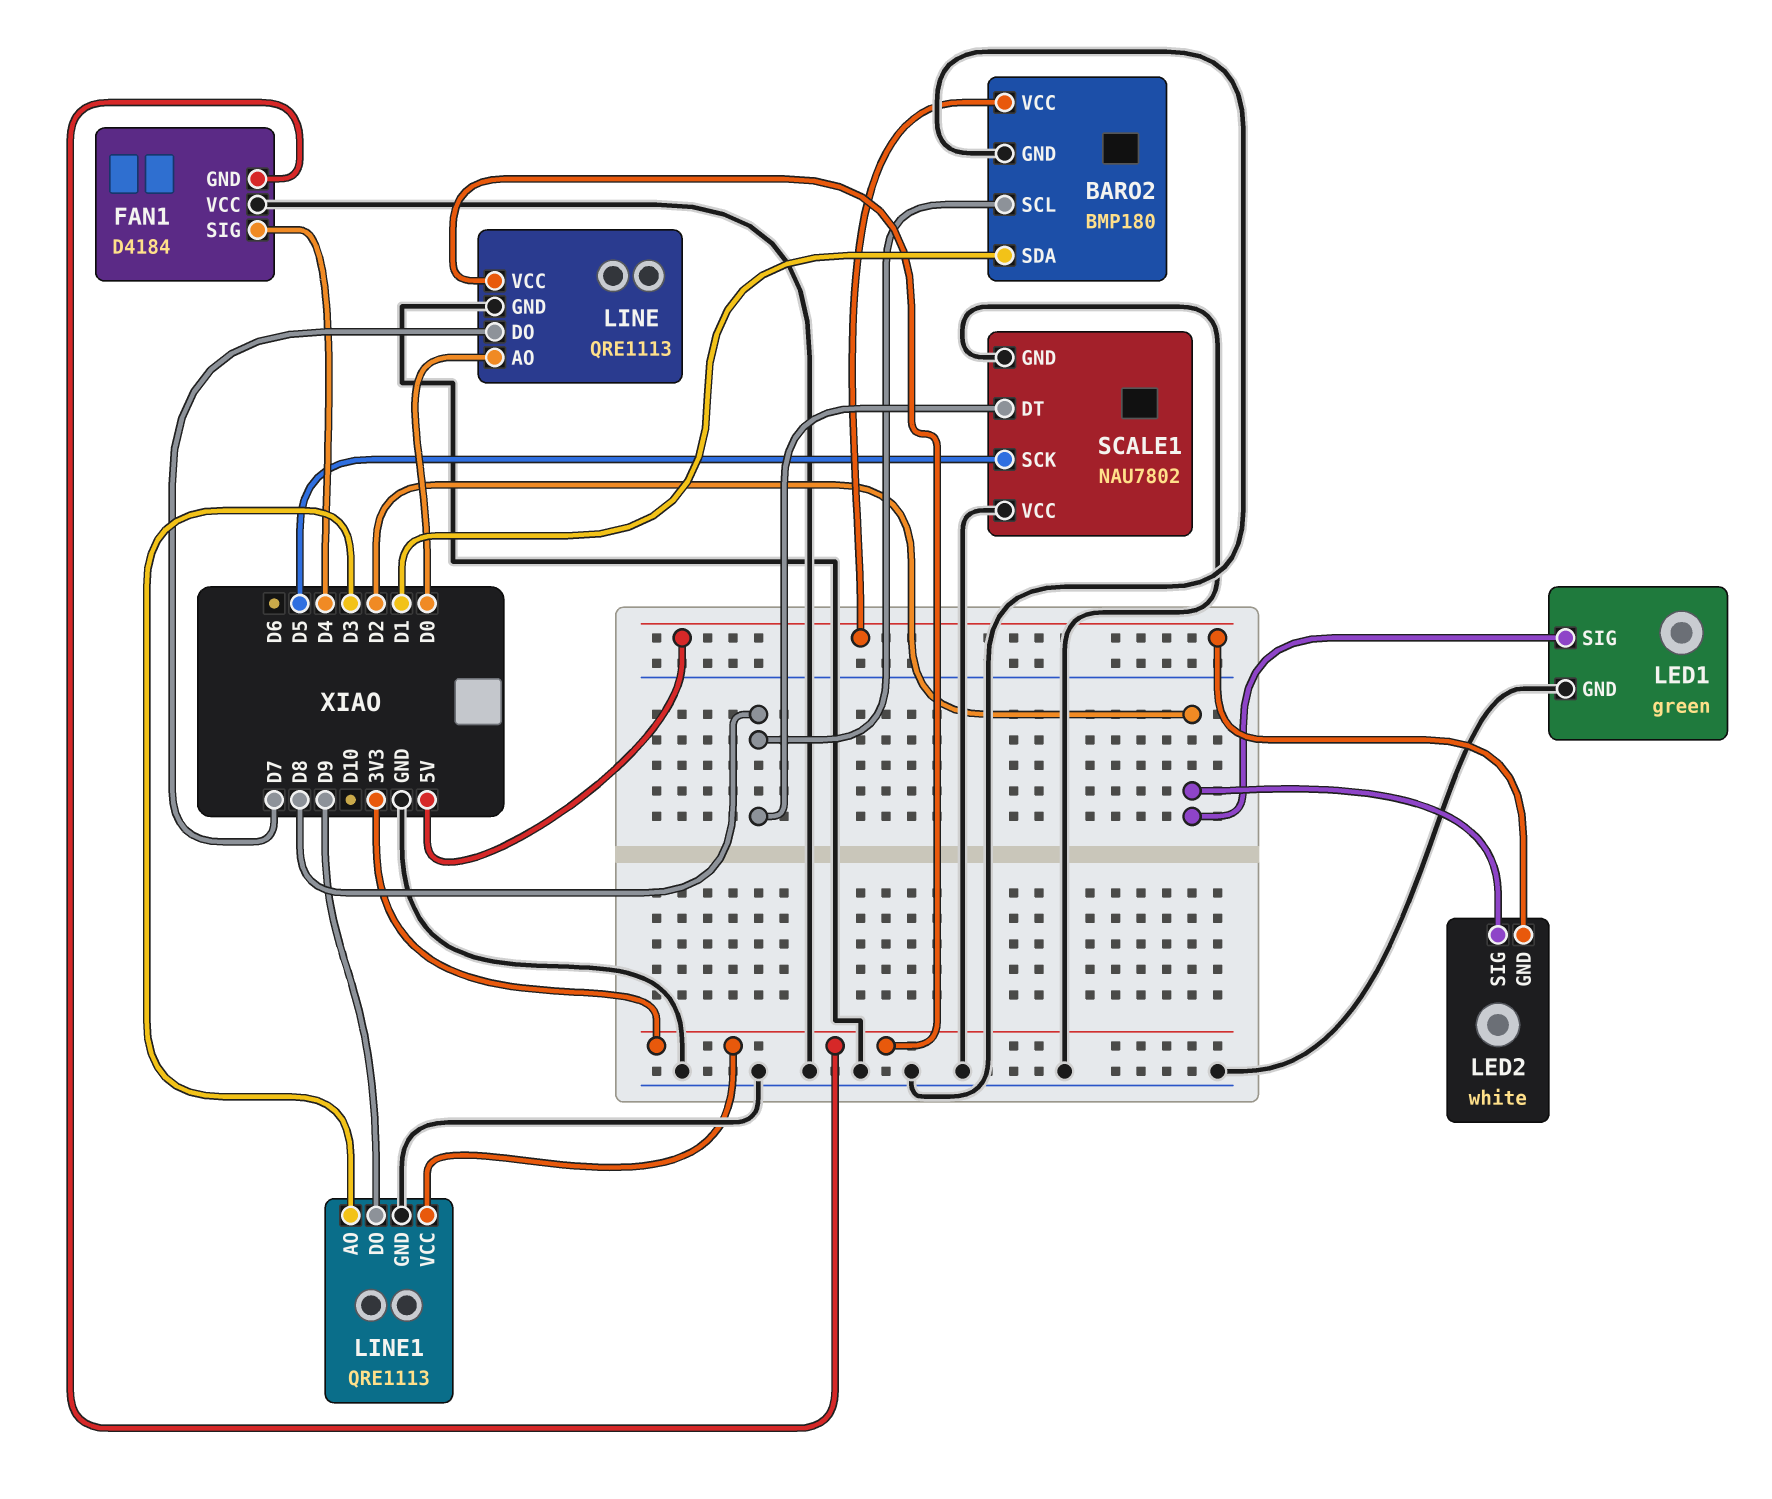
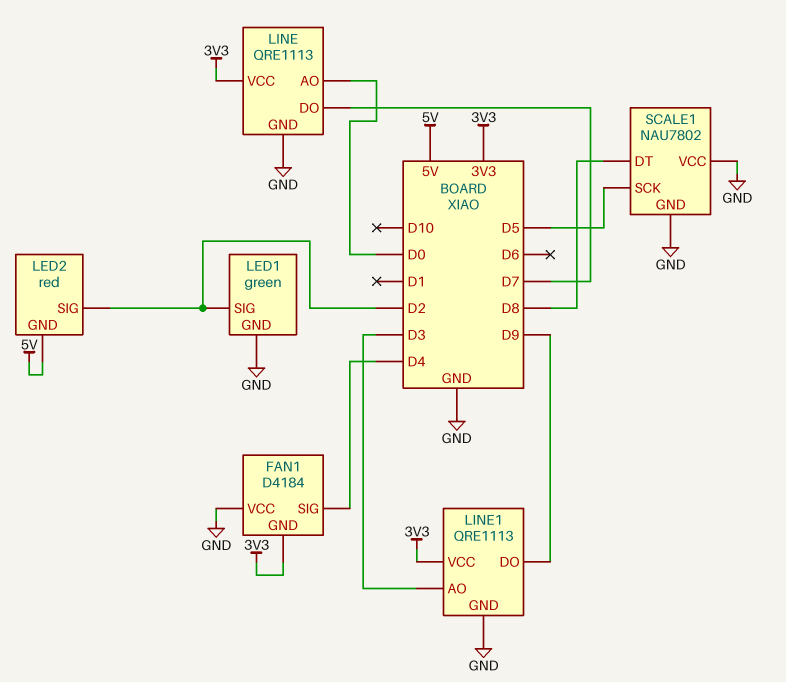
BARO2: BMP180 -> none
BARO2 pin GND: GND -> none
BARO2 pin SCL: D8 -> none
BARO2 pin SDA: D1 -> none
BARO2 pin VCC: 5V -> none
LED2: white -> red

